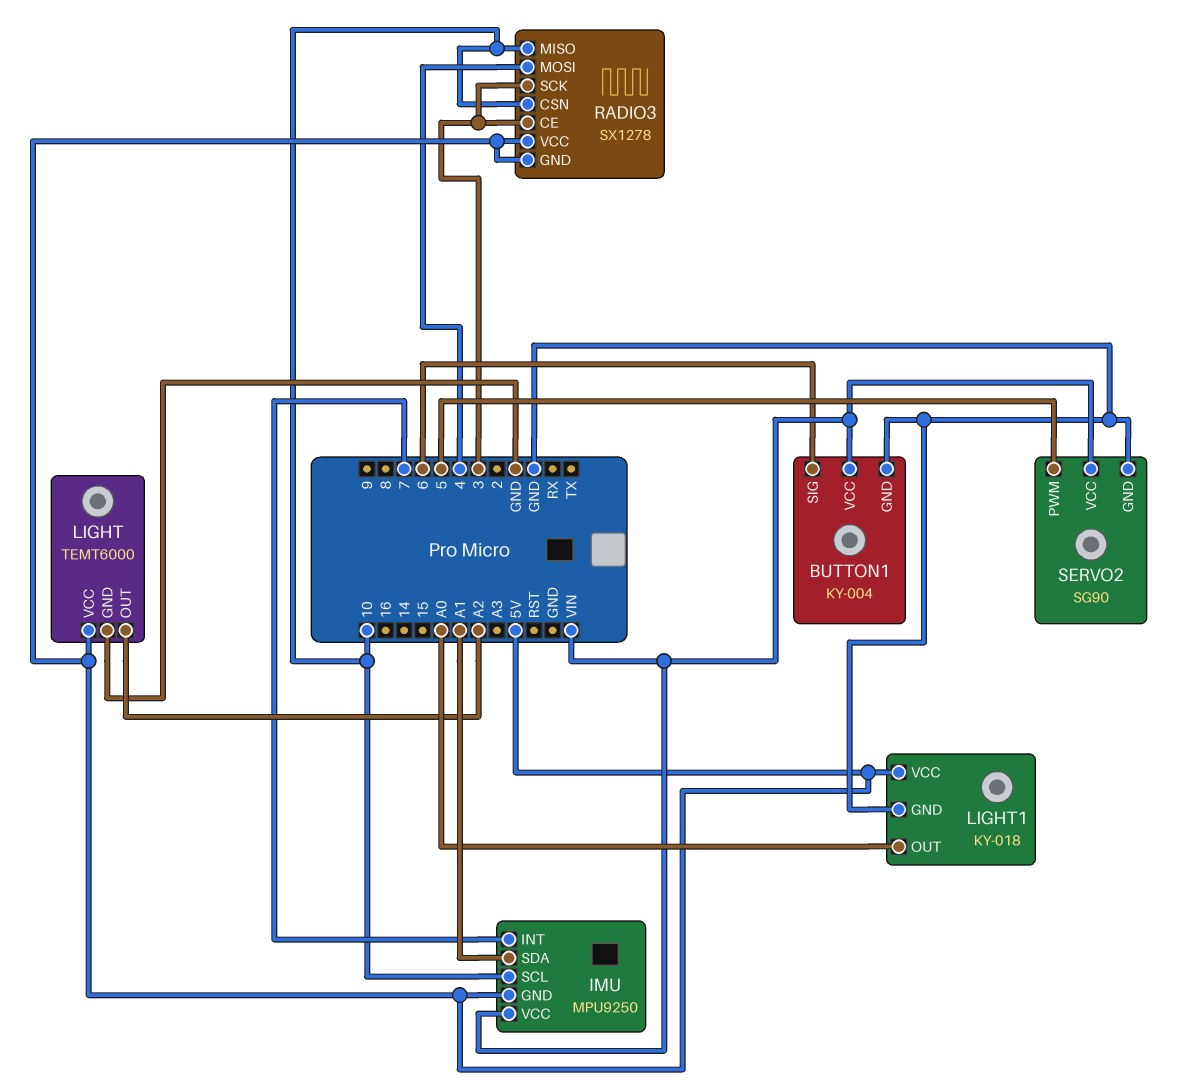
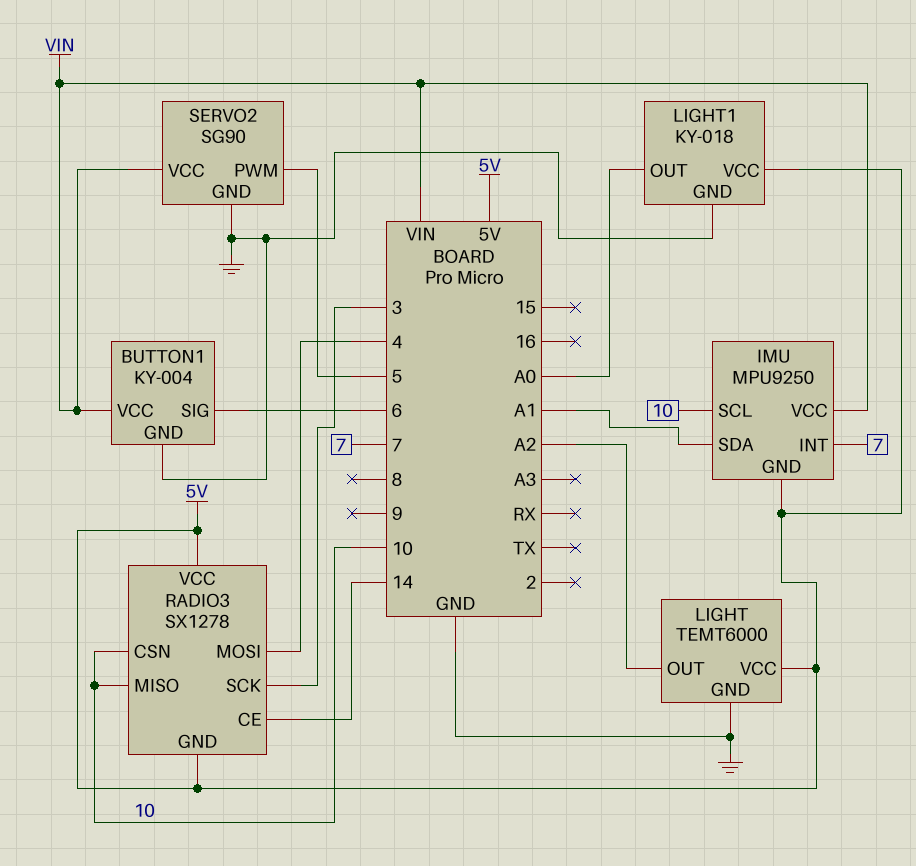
RADIO3 pin CE: 3 -> 14

